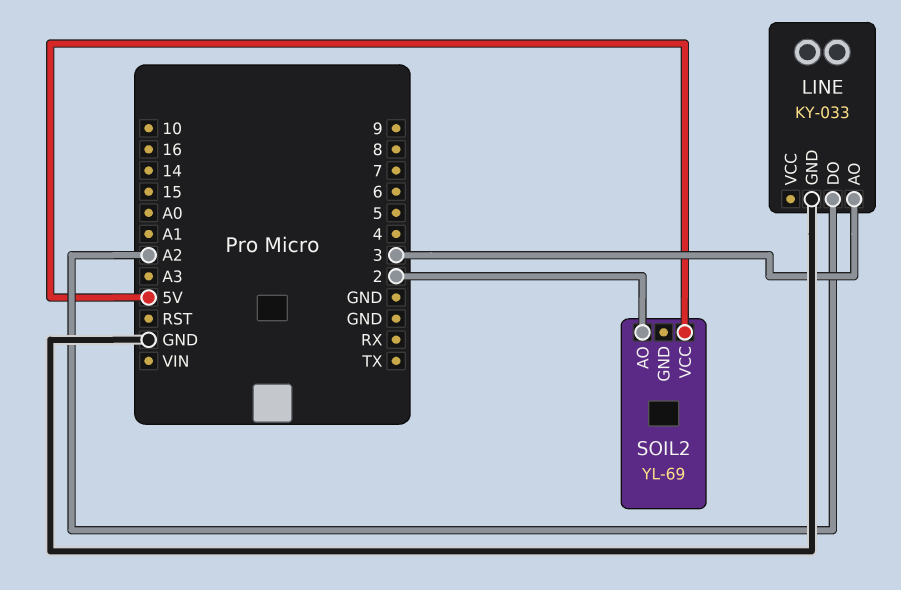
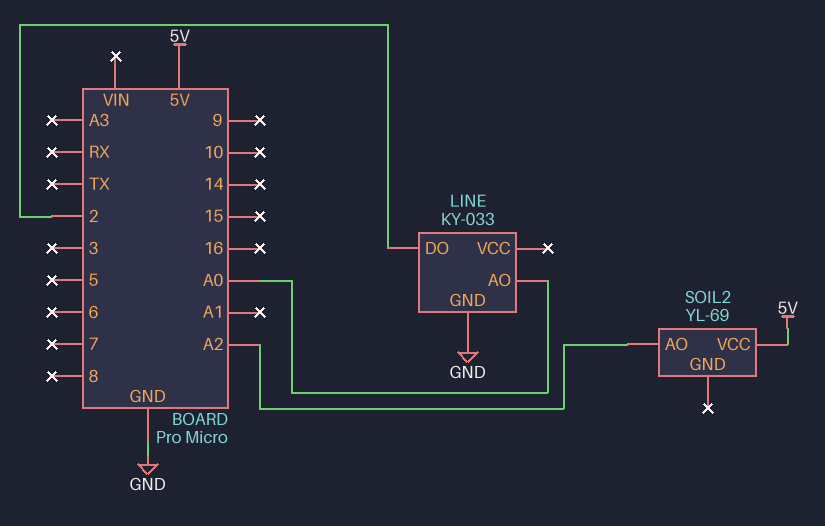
LINE pin AO: 3 -> A0
LINE pin DO: A2 -> 2
SOIL2 pin AO: 2 -> A2

